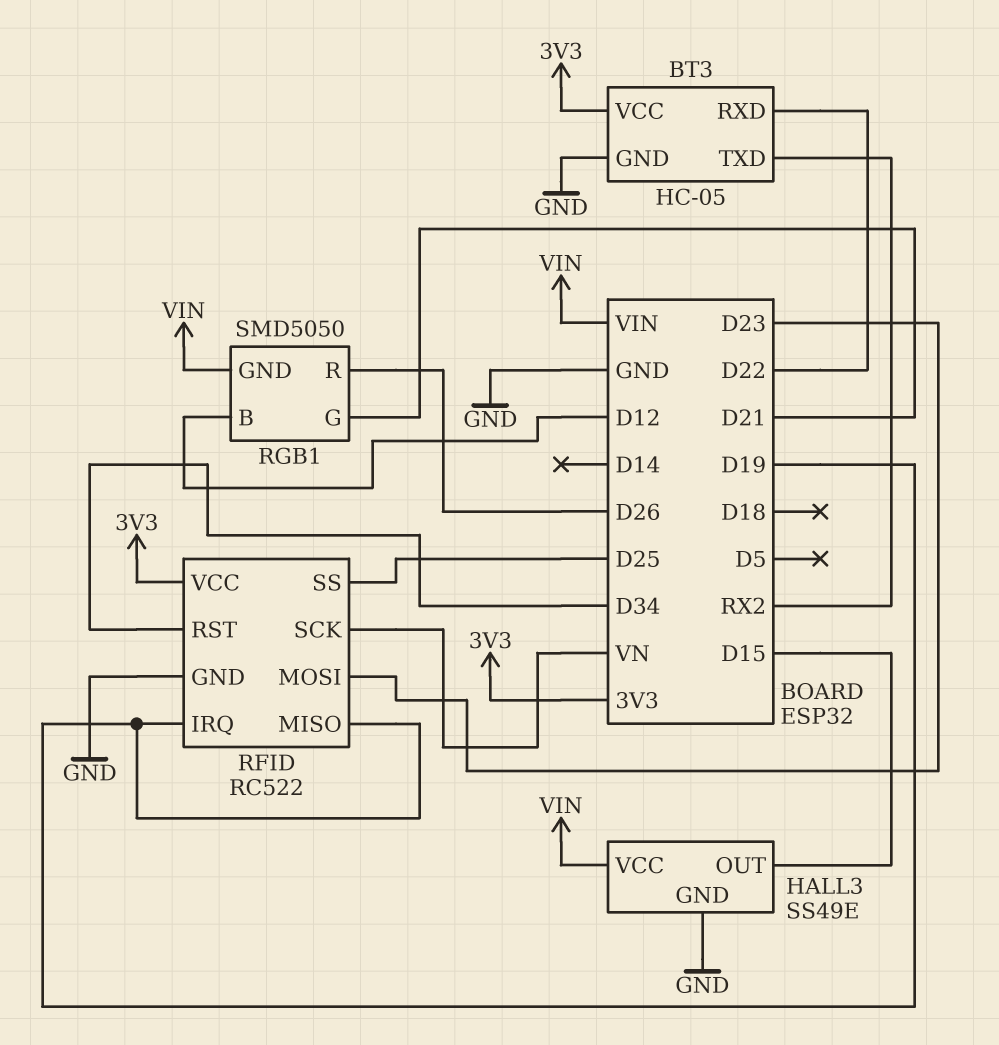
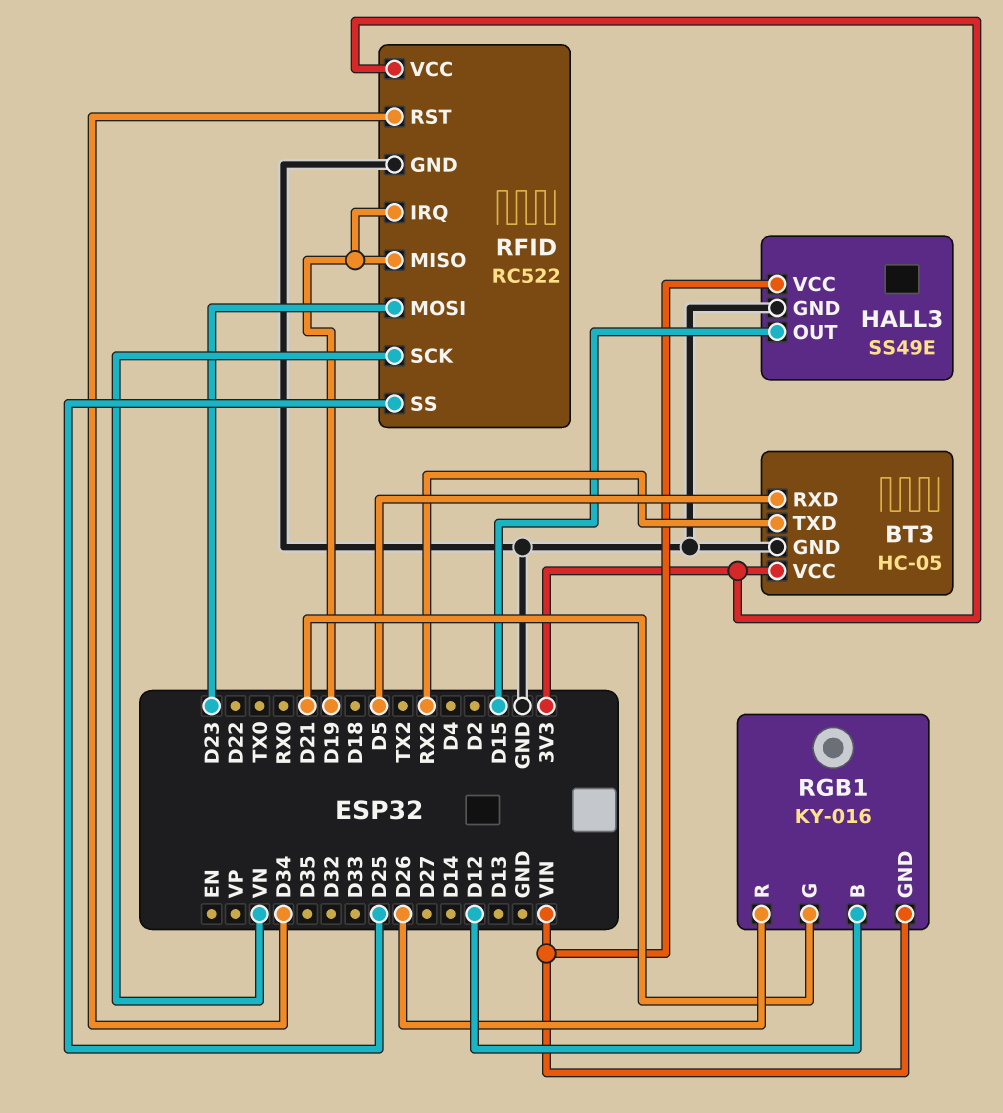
BT3 pin RXD: D22 -> D5
RGB1: SMD5050 -> KY-016

